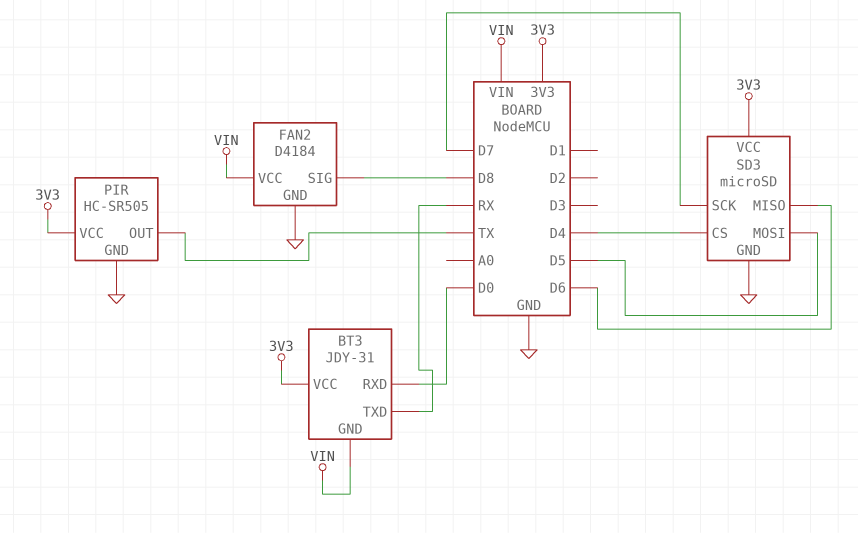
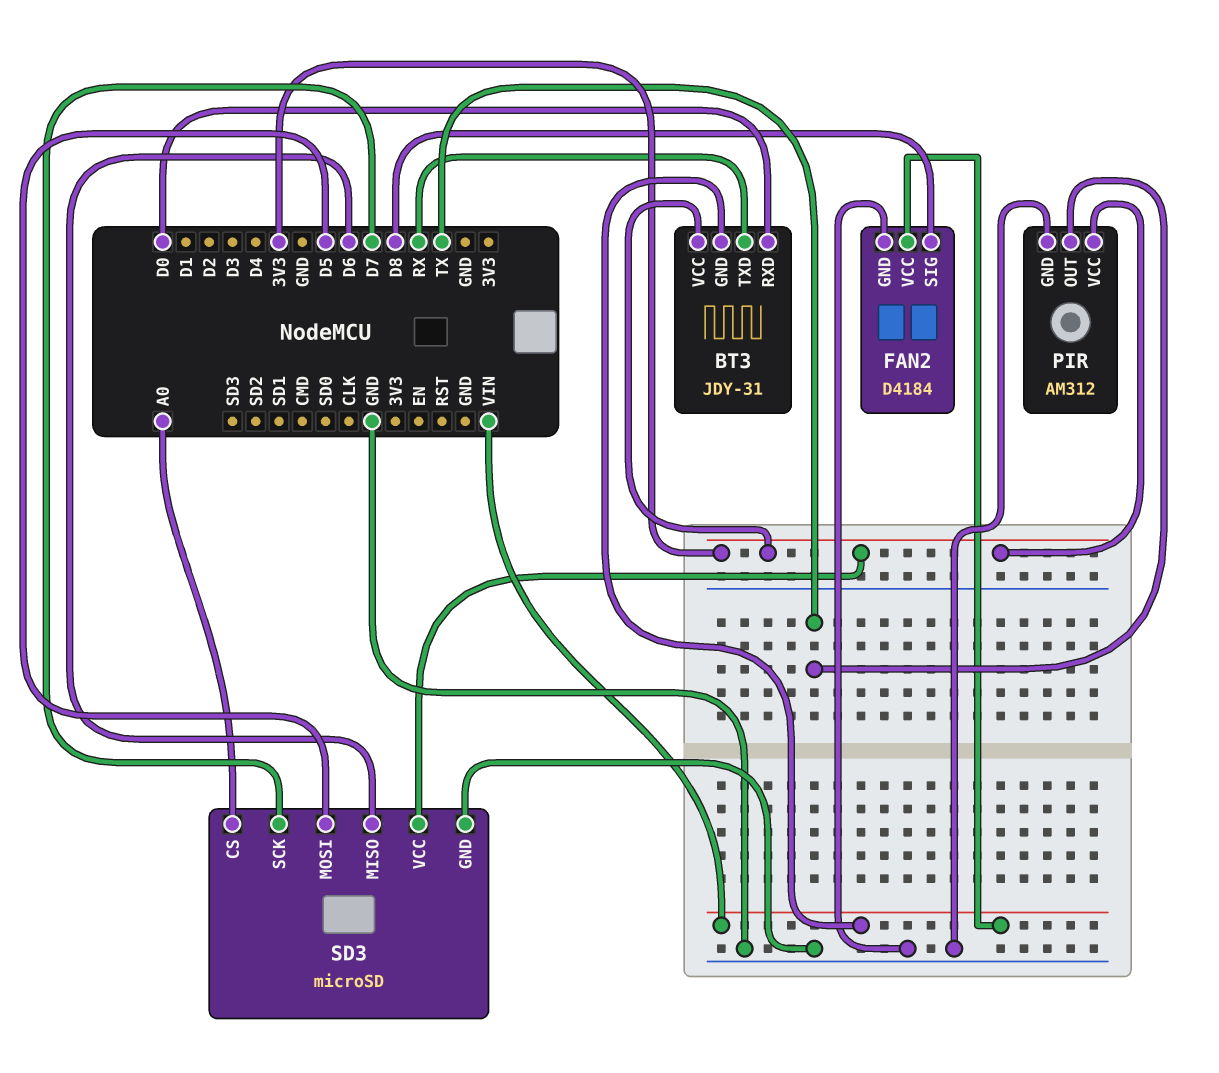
PIR: HC-SR505 -> AM312
SD3 pin CS: D4 -> A0

